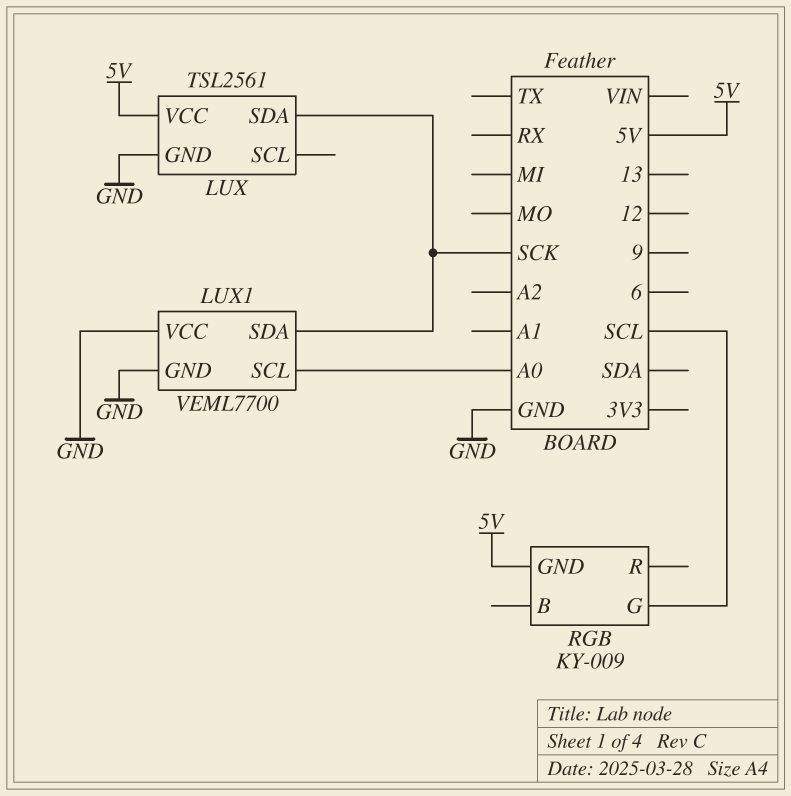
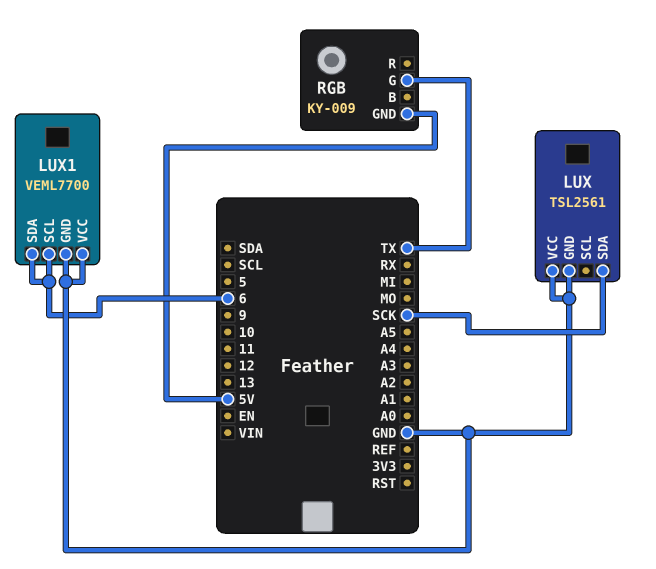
LUX pin VCC: 5V -> GND
LUX1 pin SCL: A0 -> 6
LUX1 pin SDA: SCK -> 6
RGB pin G: SCL -> TX

